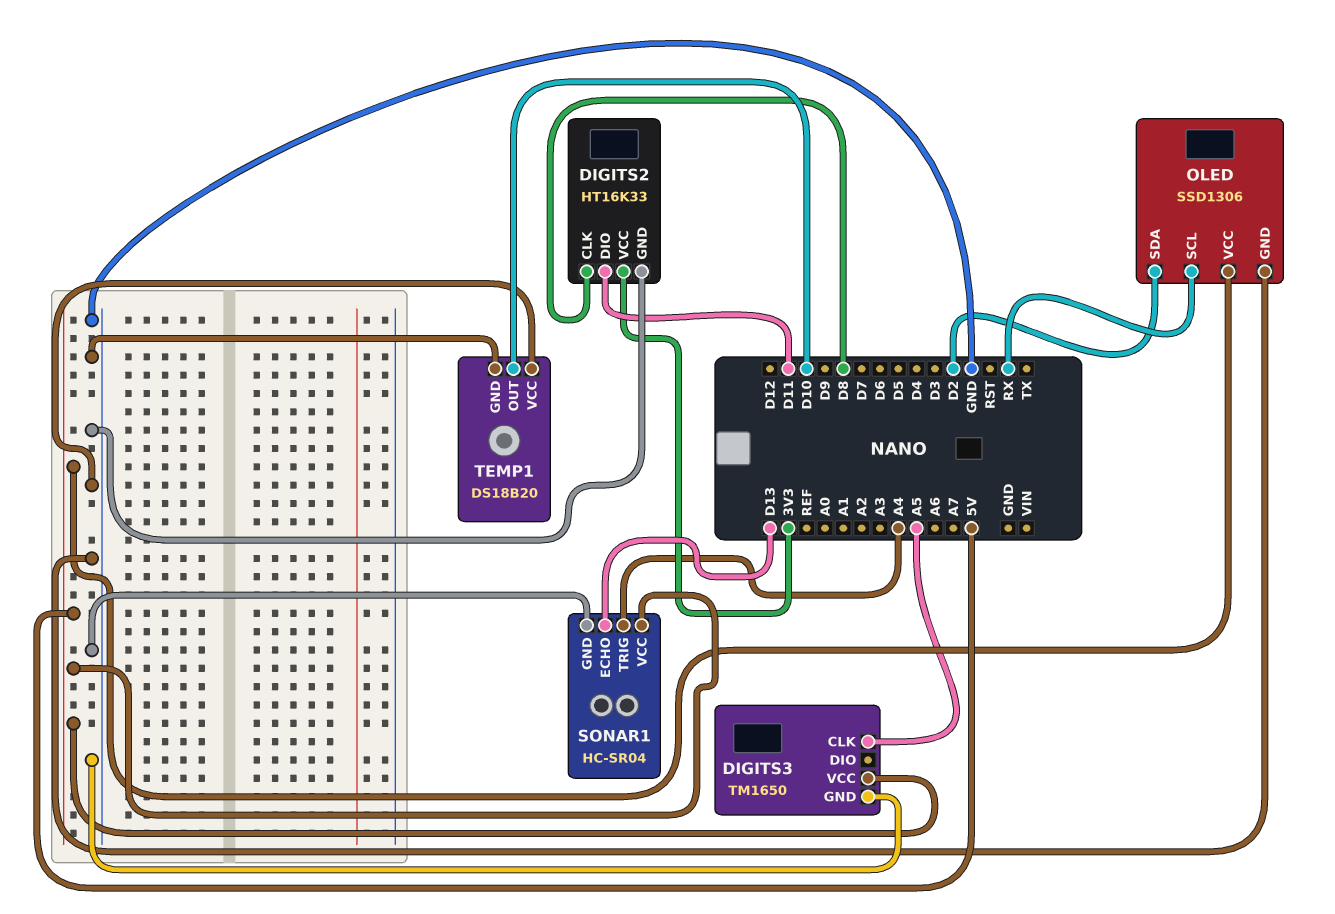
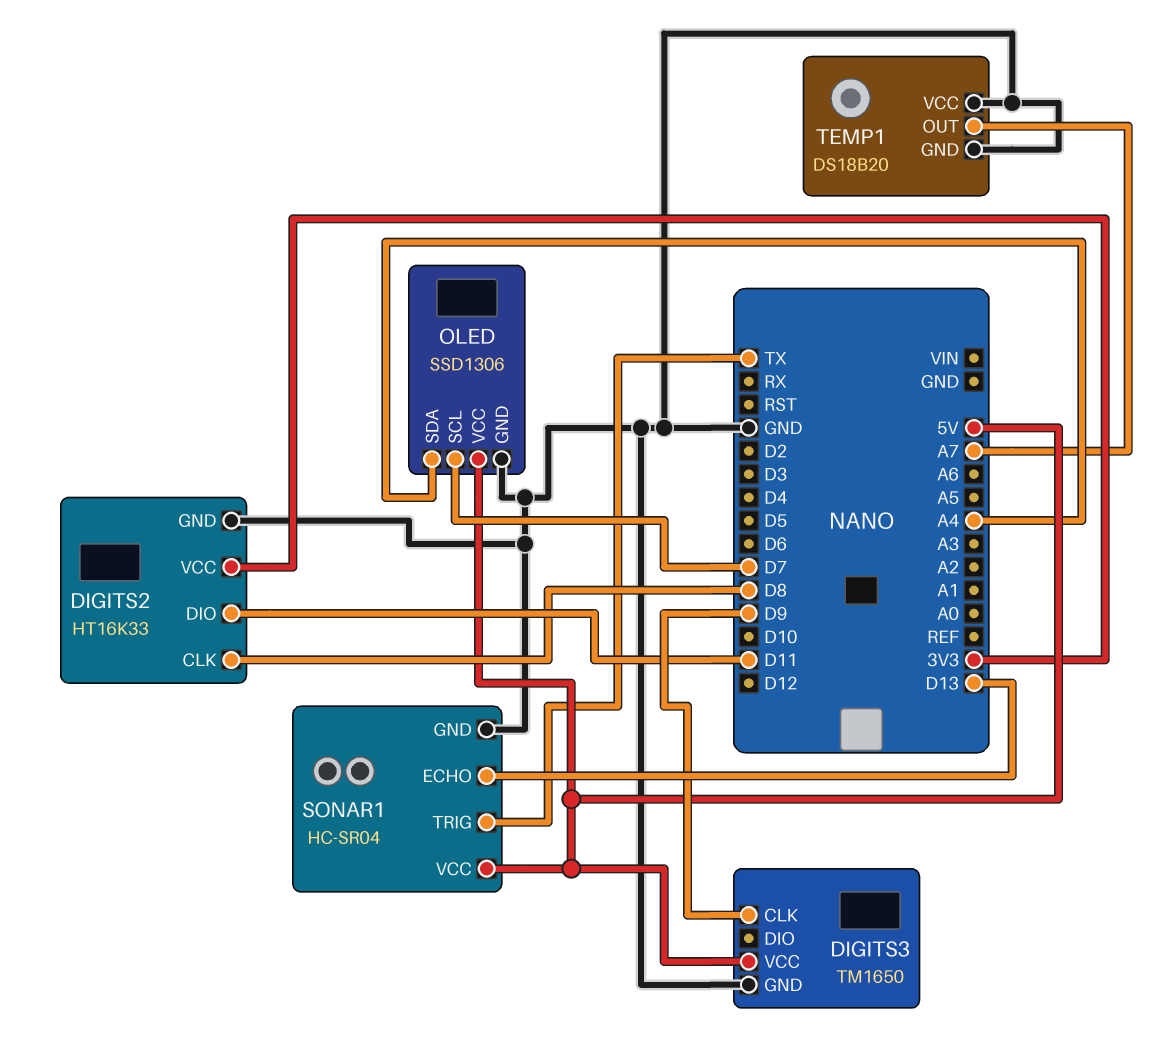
DIGITS3 pin CLK: A5 -> D9
OLED pin SCL: RX -> D7
OLED pin SDA: D2 -> A4
SONAR1 pin TRIG: A4 -> TX
TEMP1 pin OUT: D10 -> A7

